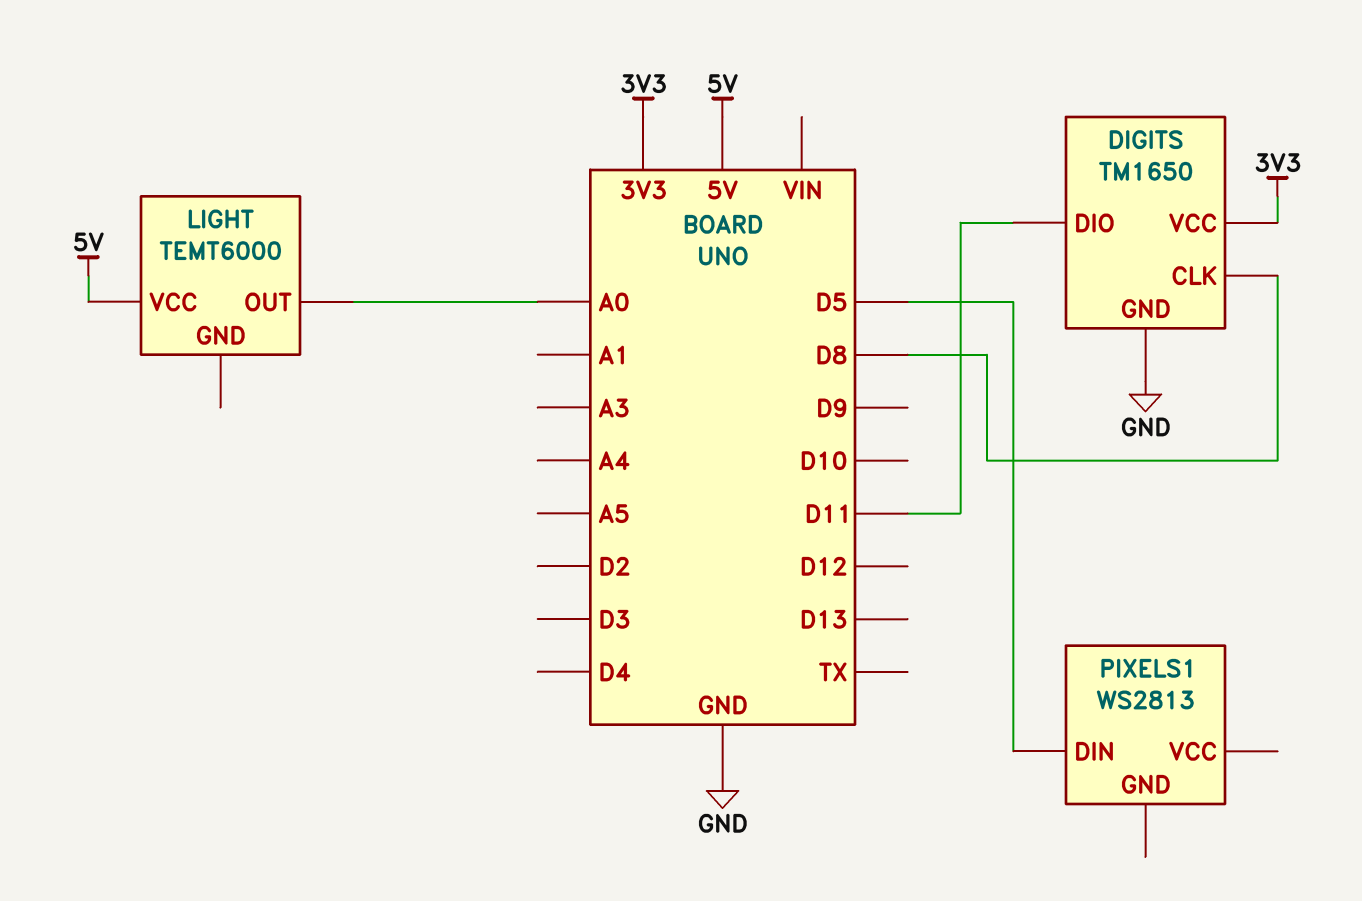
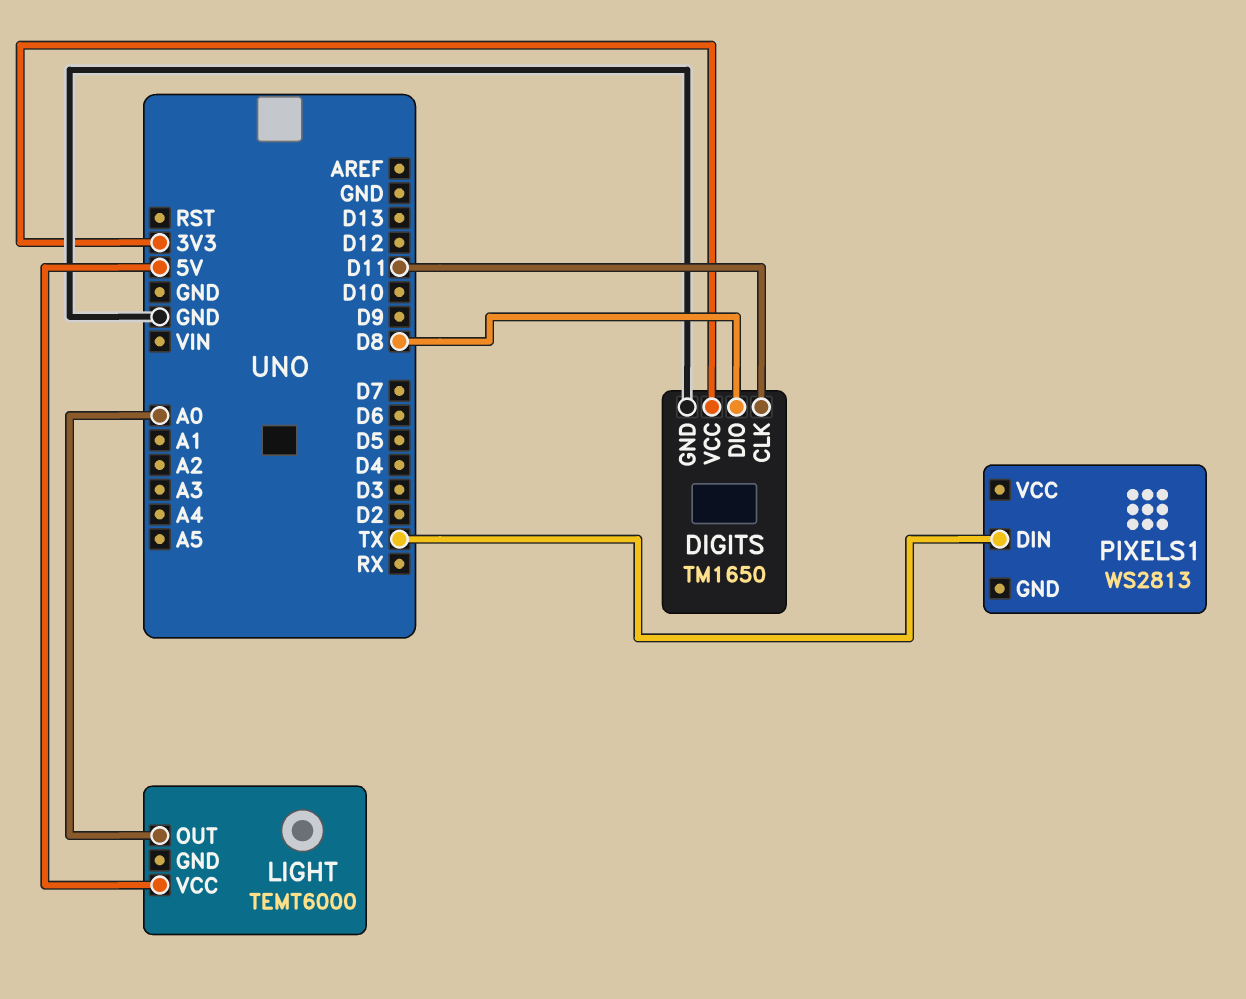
DIGITS pin CLK: D8 -> D11
DIGITS pin DIO: D11 -> D8
PIXELS1 pin DIN: D5 -> TX

